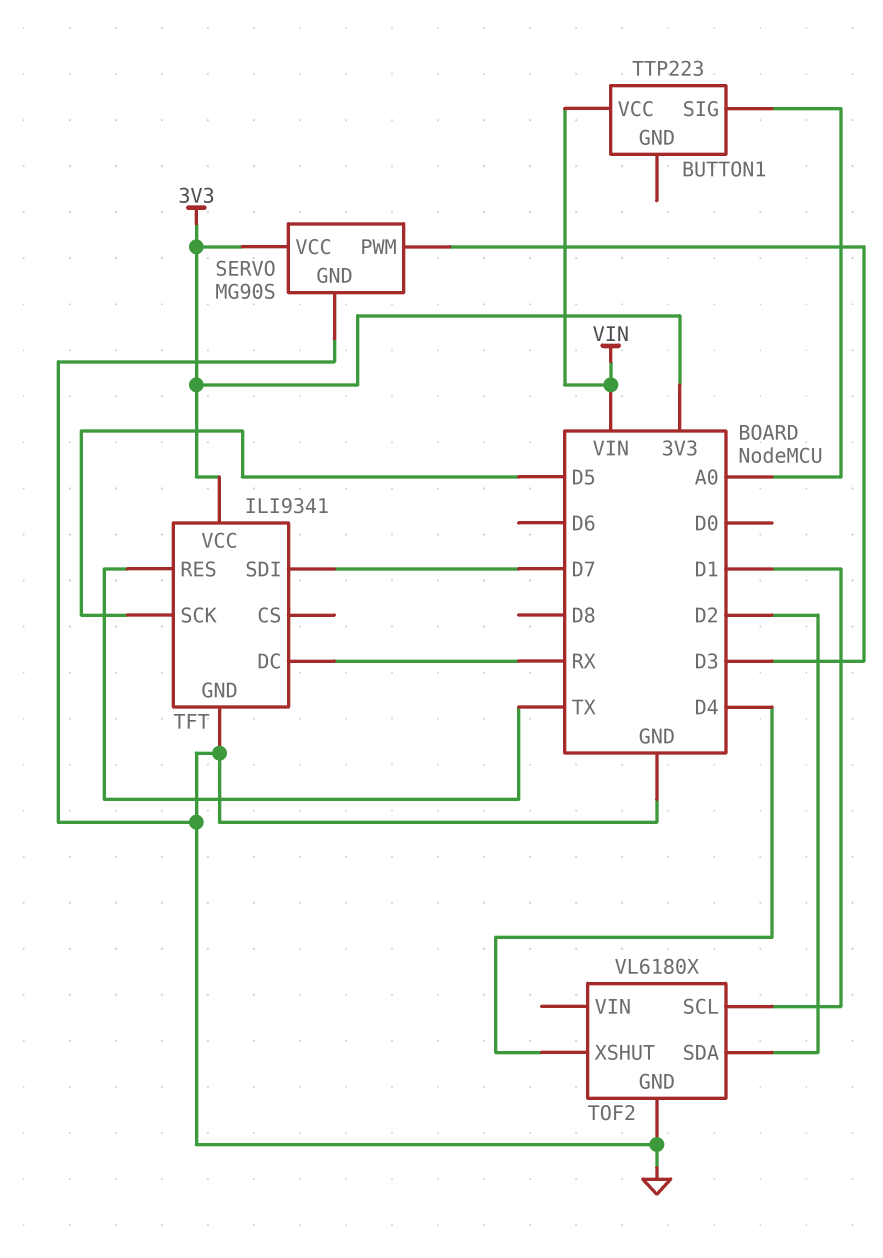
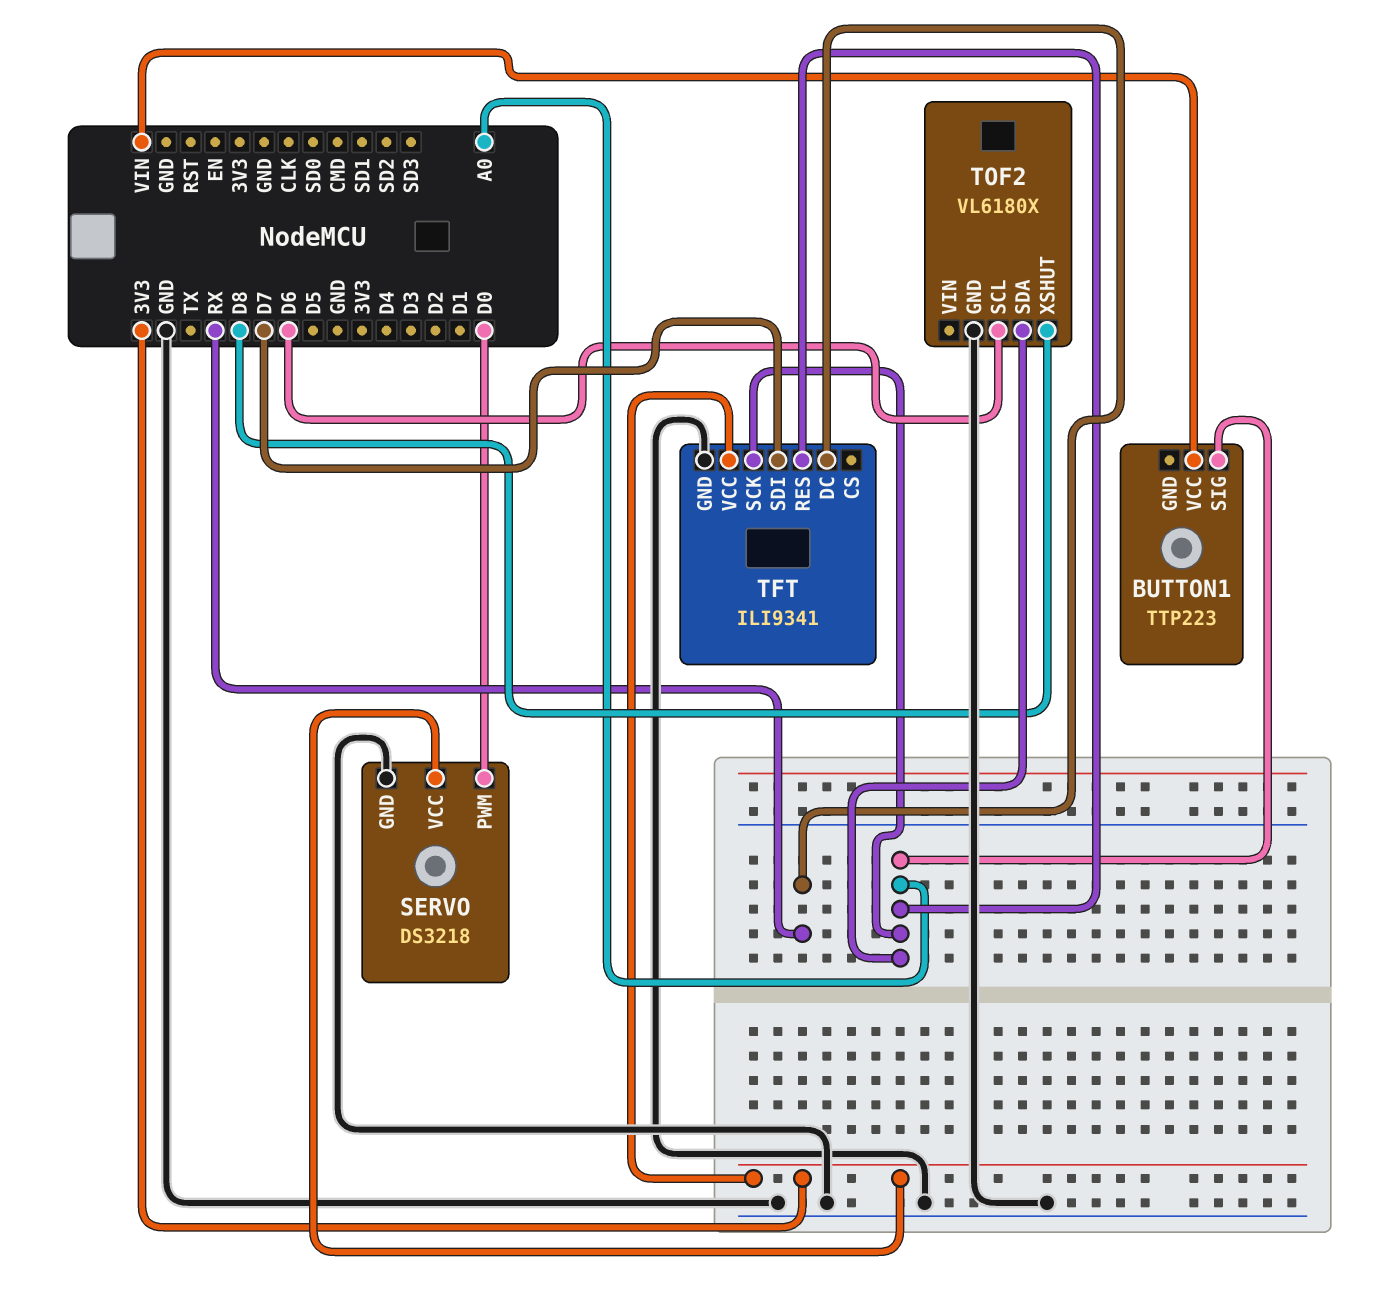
SERVO: MG90S -> DS3218
SERVO pin PWM: D3 -> D0
TFT pin RES: TX -> A0
TFT pin SCK: D5 -> A0
TOF2 pin SCL: D1 -> D6
TOF2 pin SDA: D2 -> A0
TOF2 pin XSHUT: D4 -> D8

